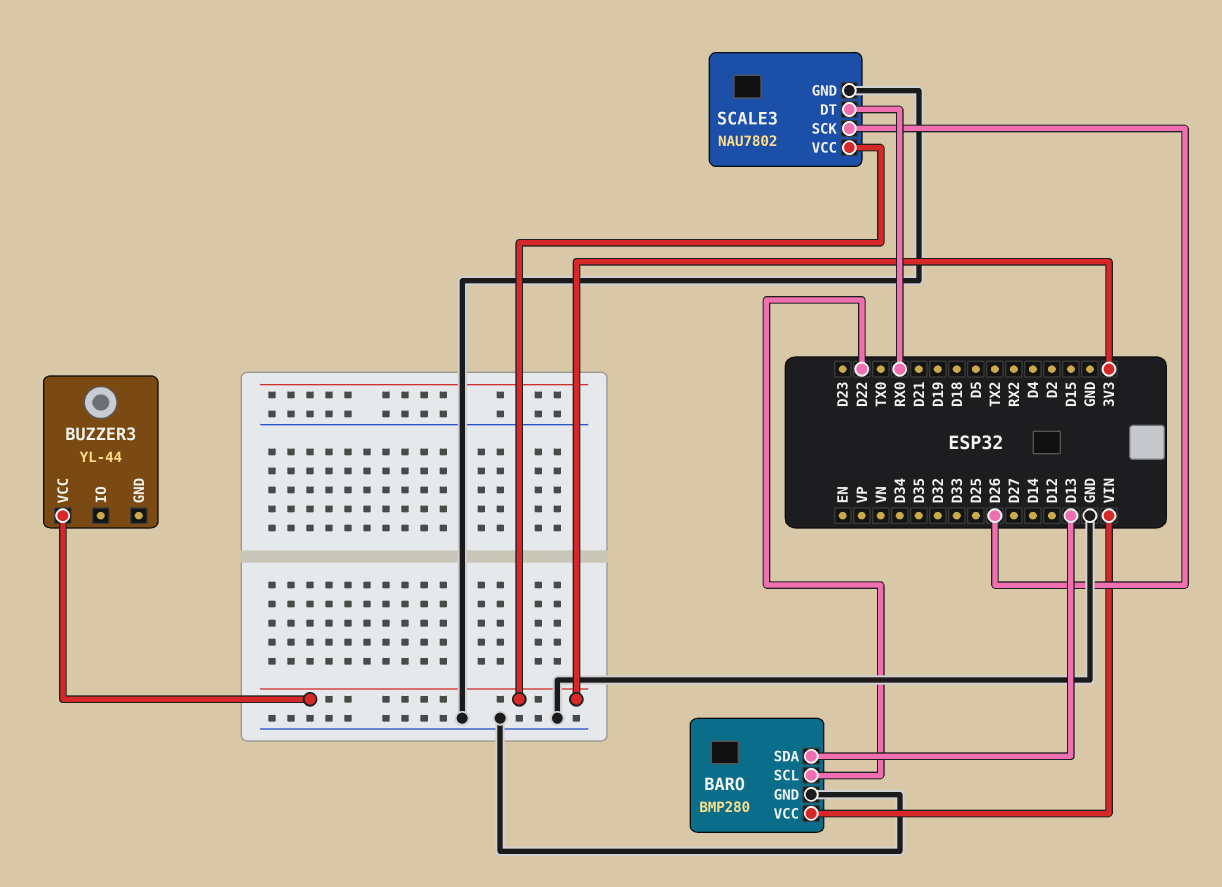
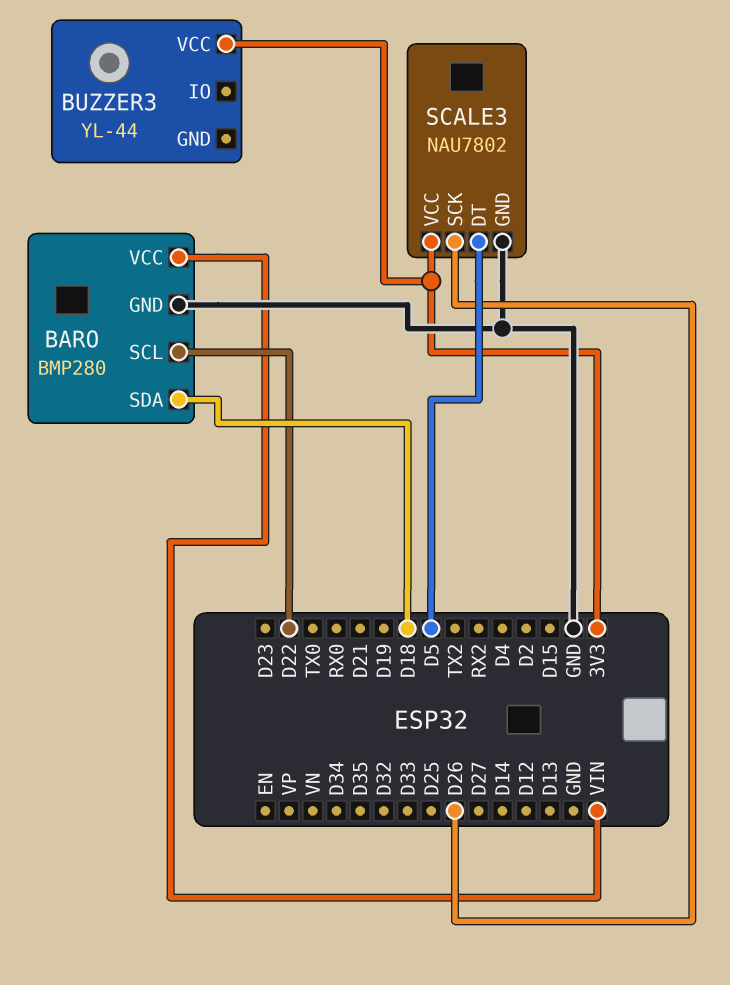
BARO pin SDA: D13 -> D18
SCALE3 pin DT: RX0 -> D5

